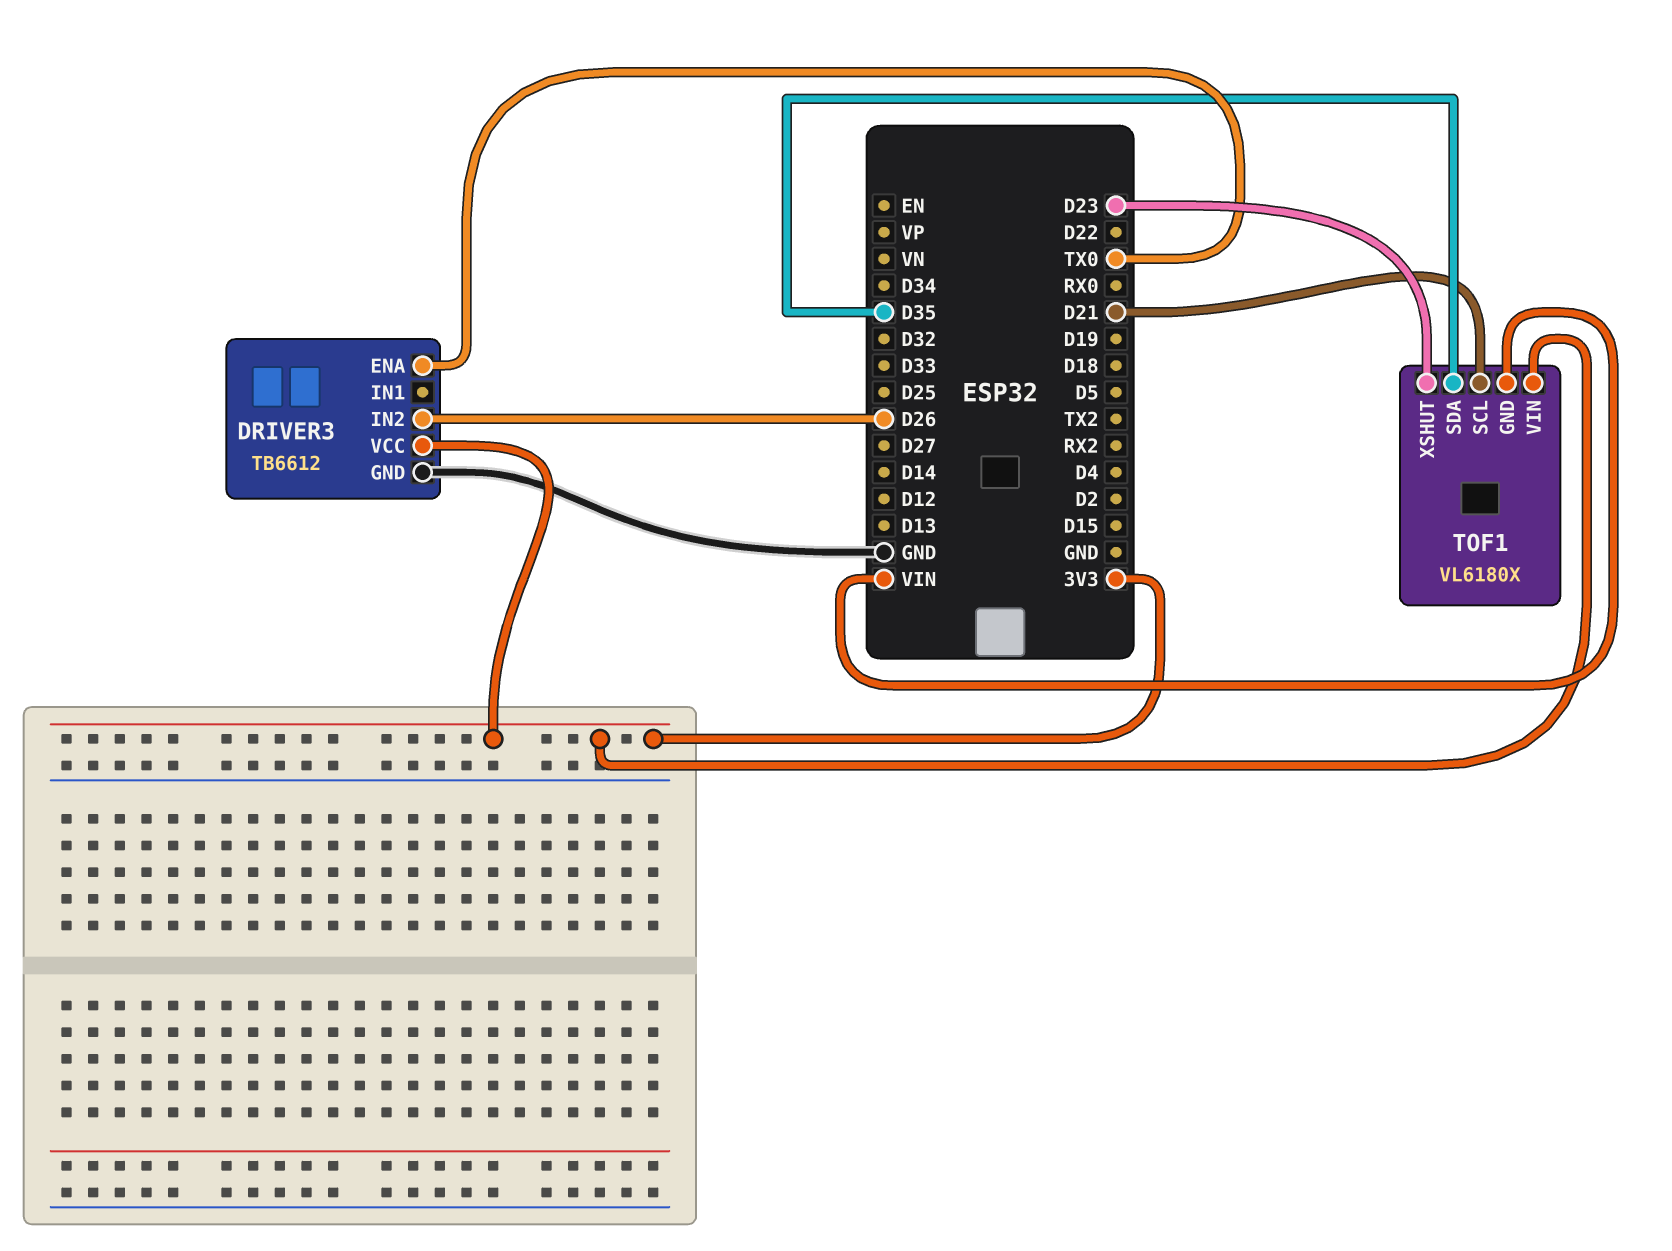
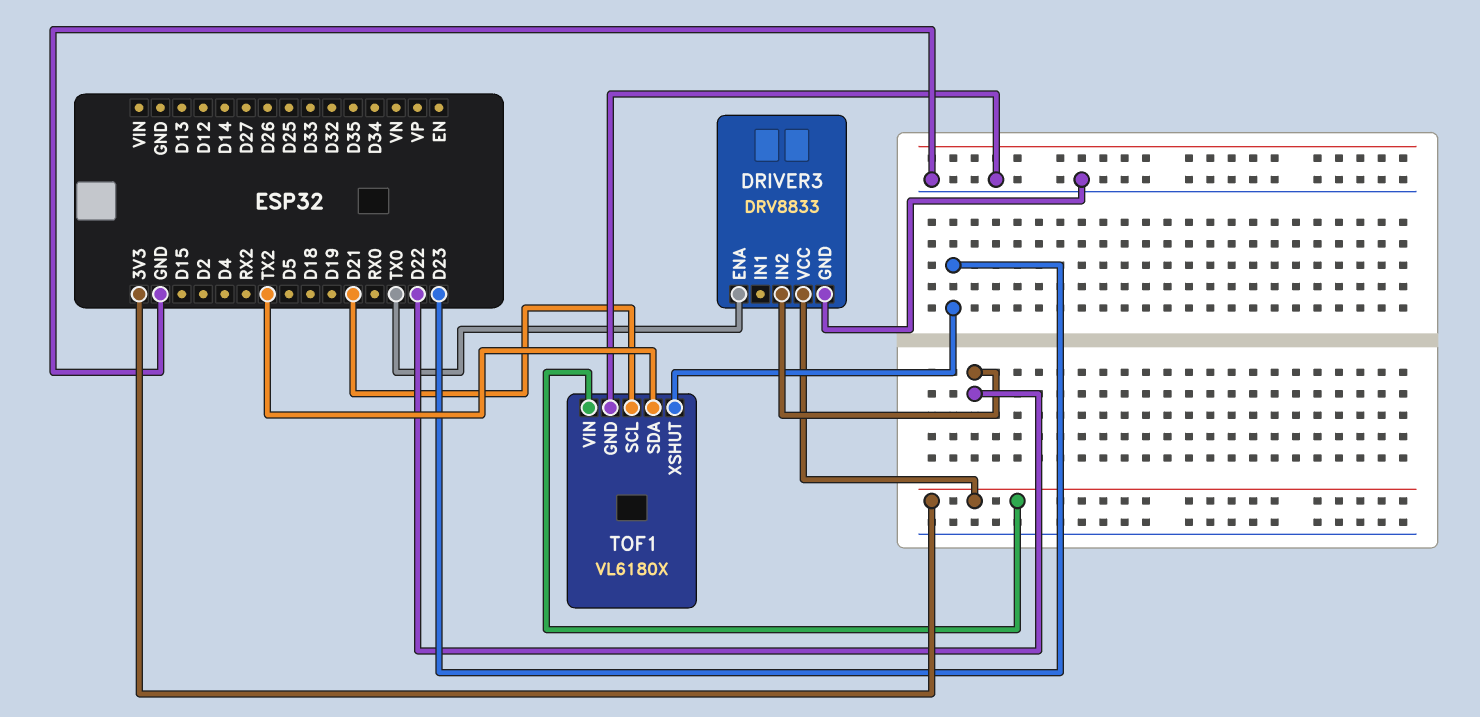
DRIVER3: TB6612 -> DRV8833
DRIVER3 pin IN2: D26 -> D22
TOF1 pin GND: VIN -> GND
TOF1 pin SDA: D35 -> TX2

